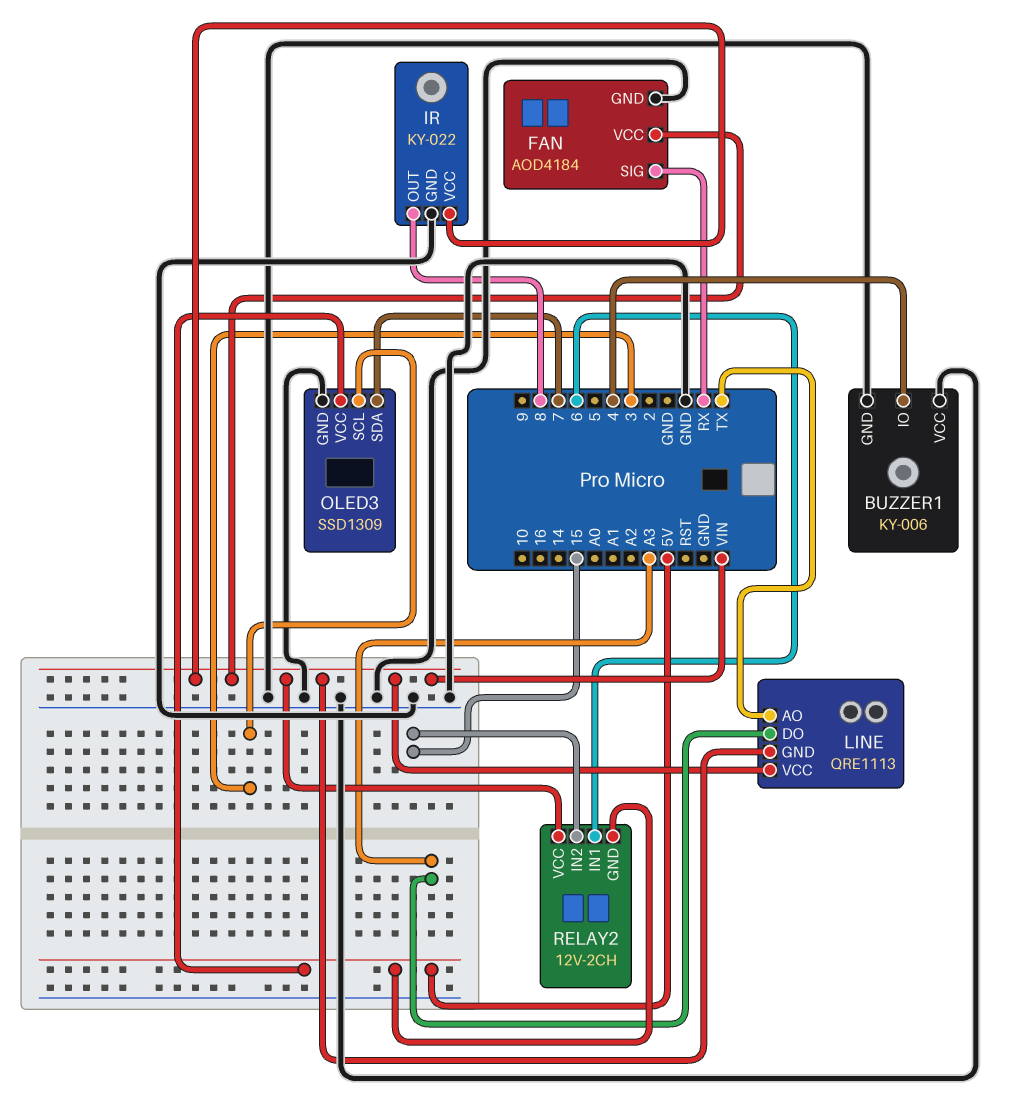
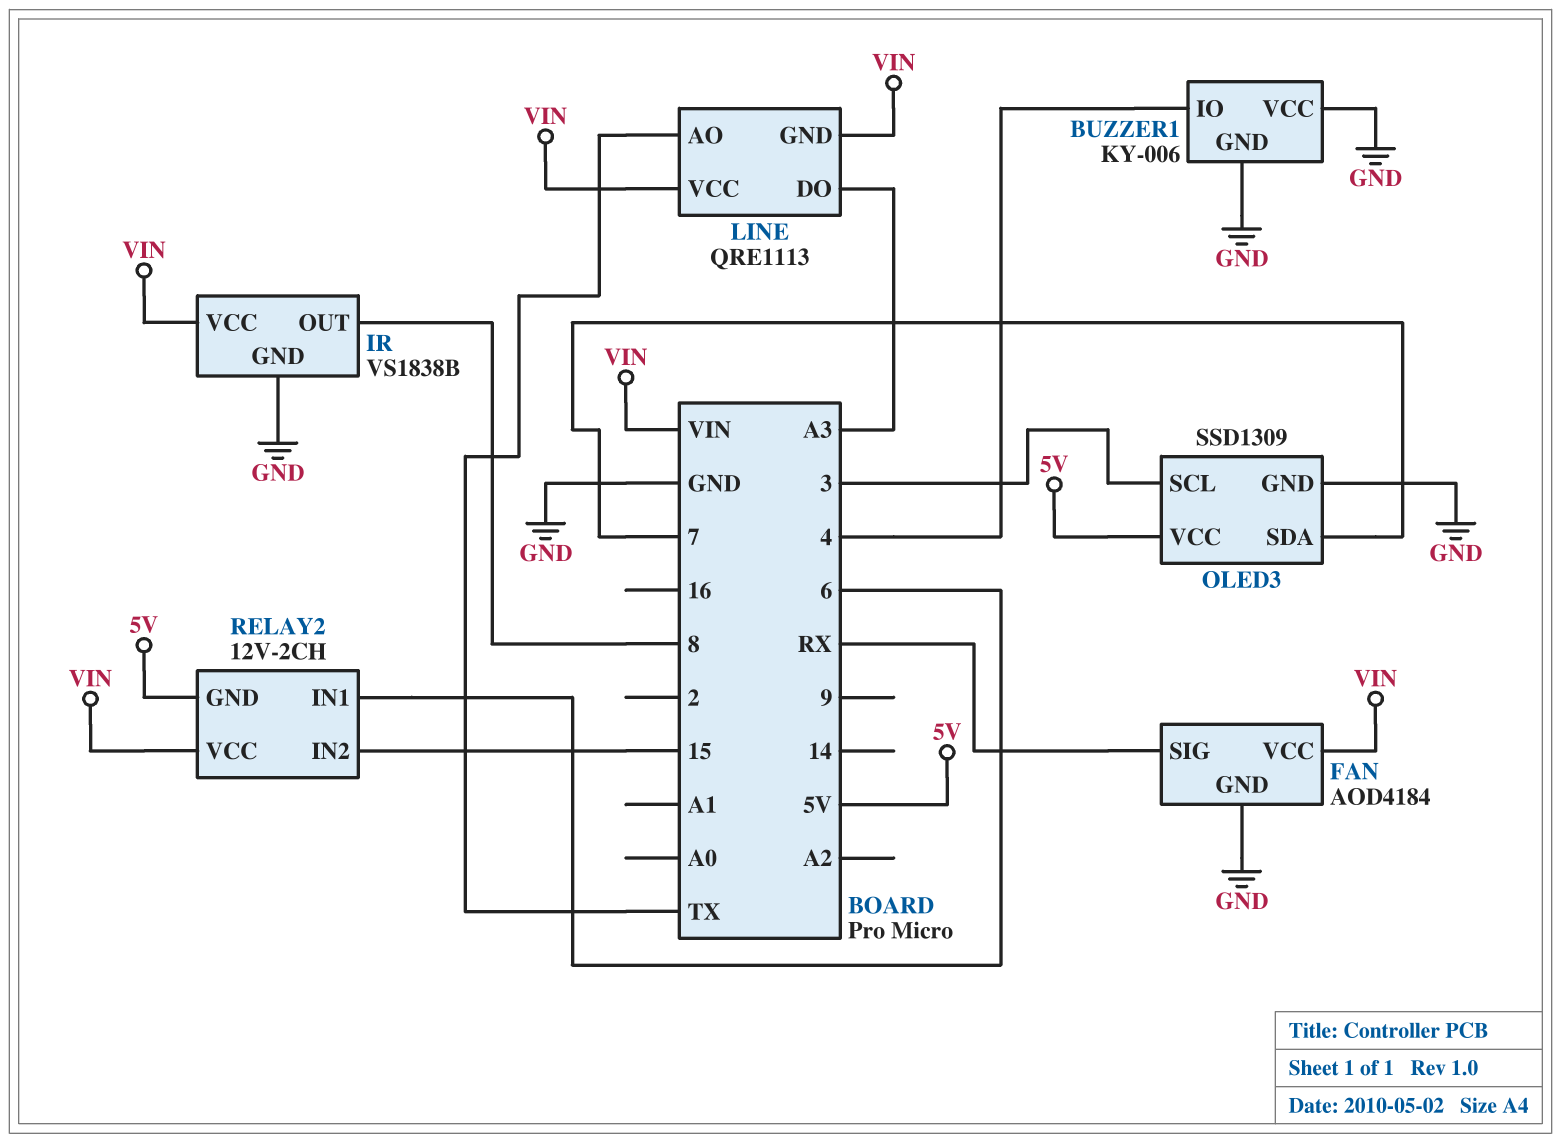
IR: KY-022 -> VS1838B

